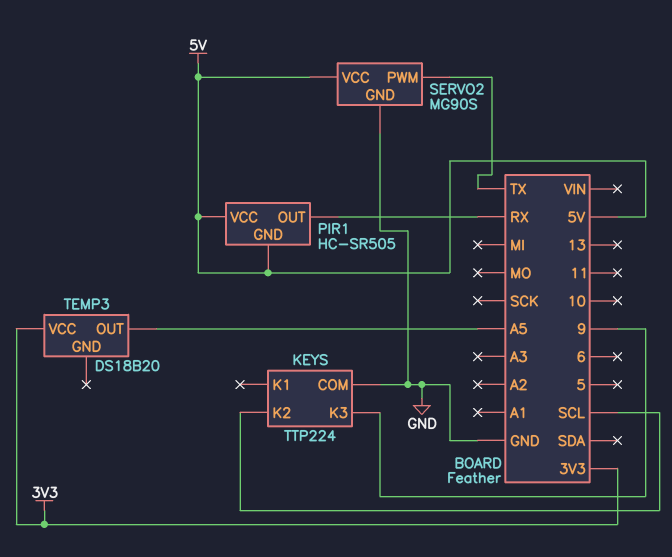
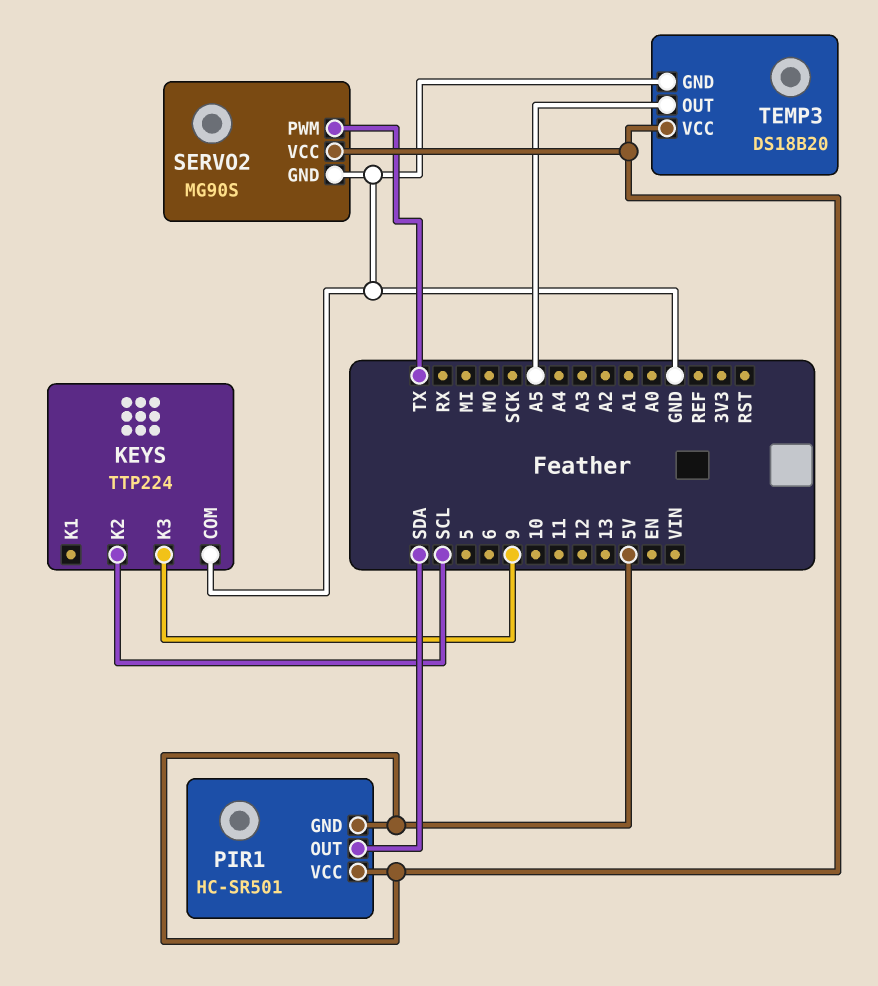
PIR1: HC-SR505 -> HC-SR501
PIR1 pin OUT: RX -> SDA
TEMP3 pin GND: none -> GND
TEMP3 pin VCC: 3V3 -> 5V

